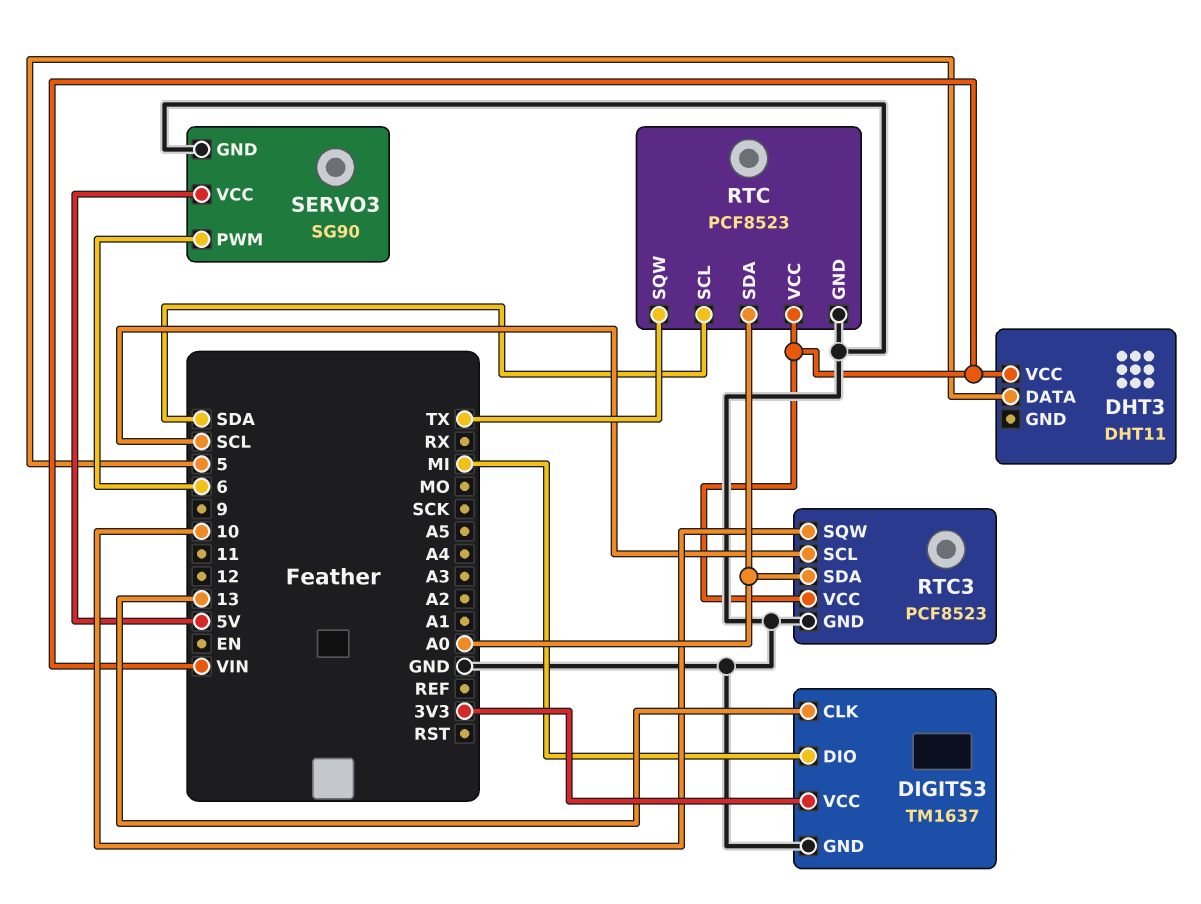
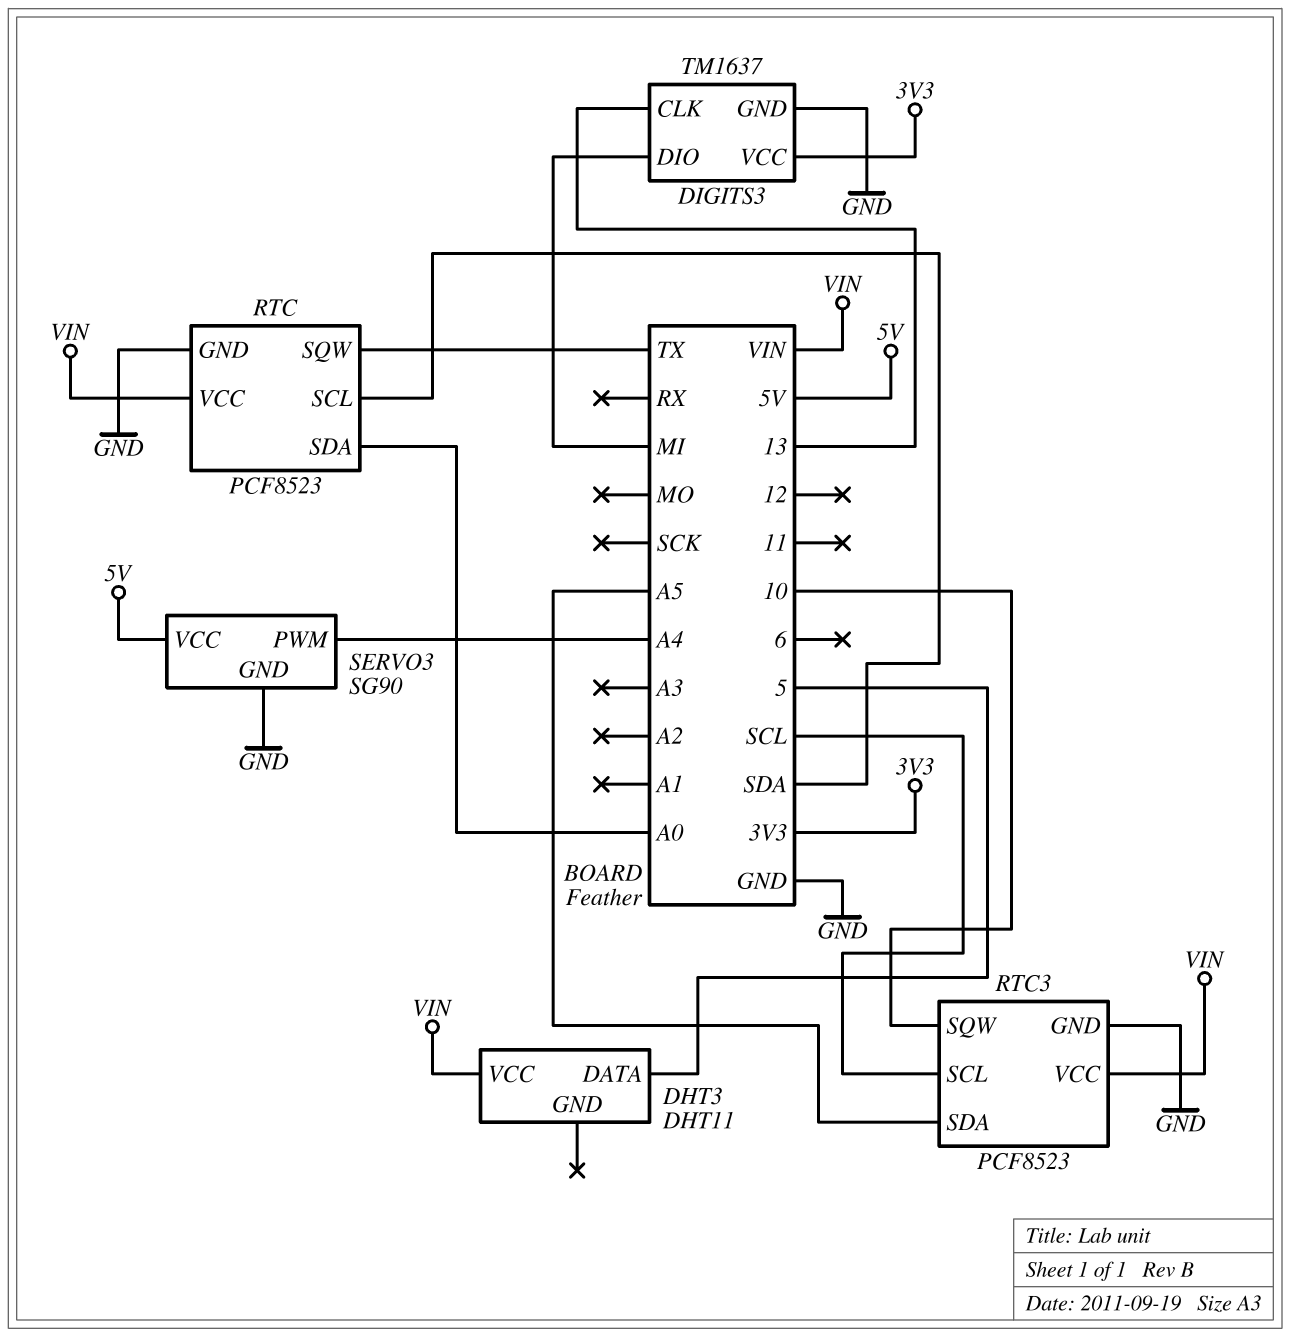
RTC3 pin SDA: A0 -> A5
SERVO3 pin PWM: 6 -> A4

